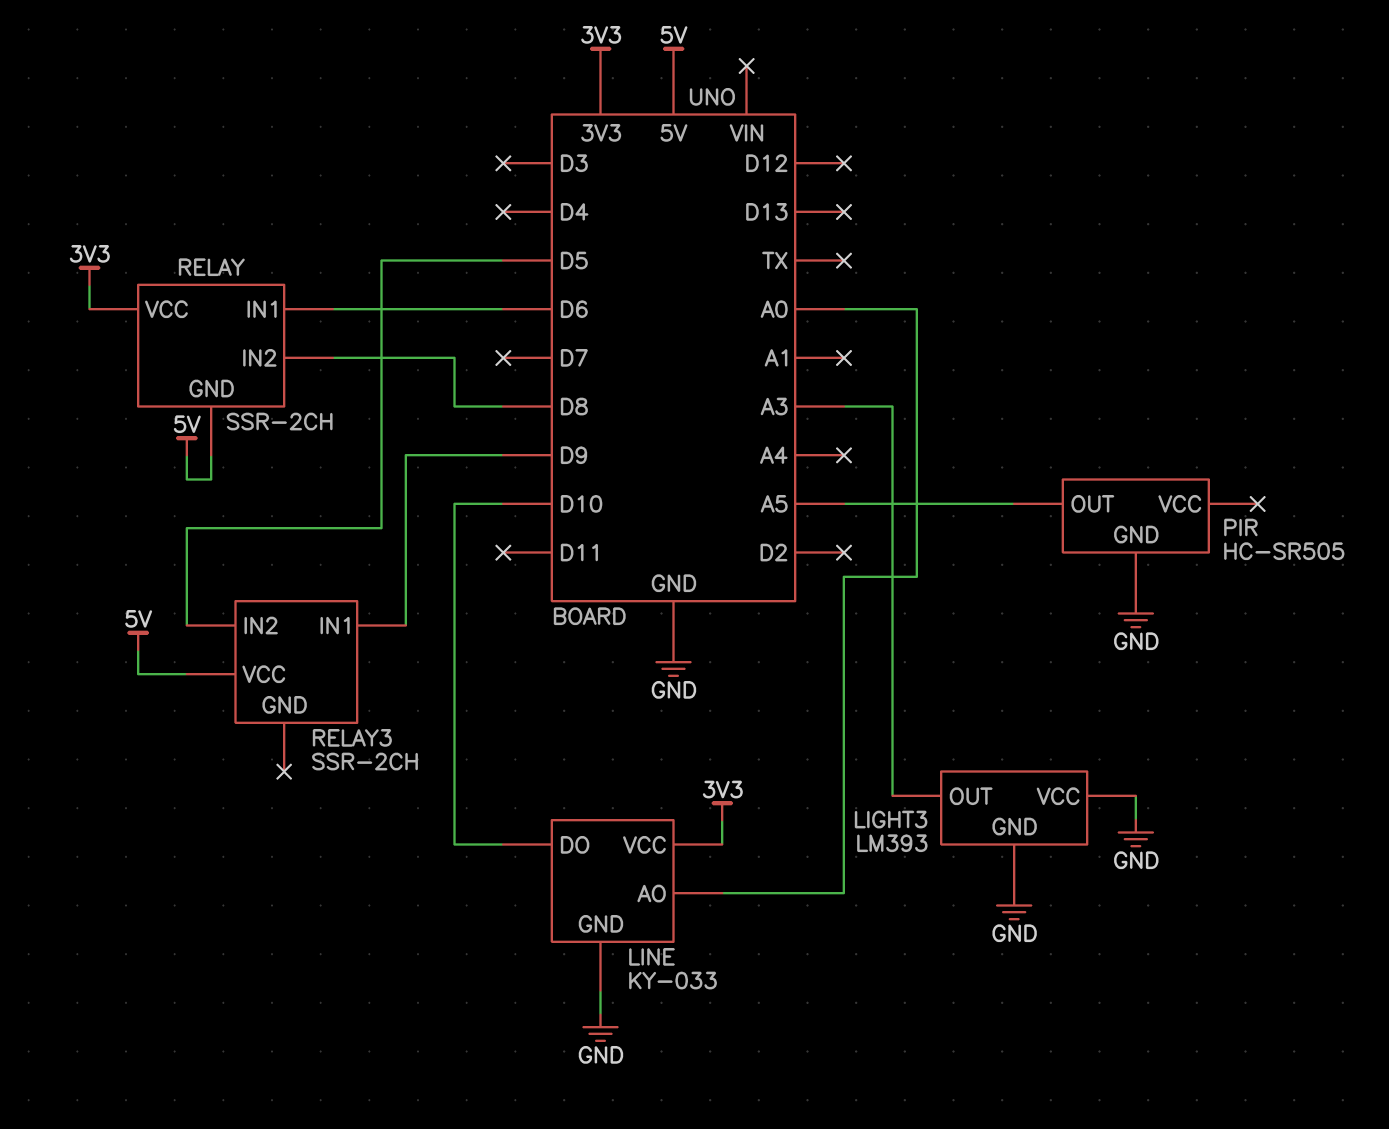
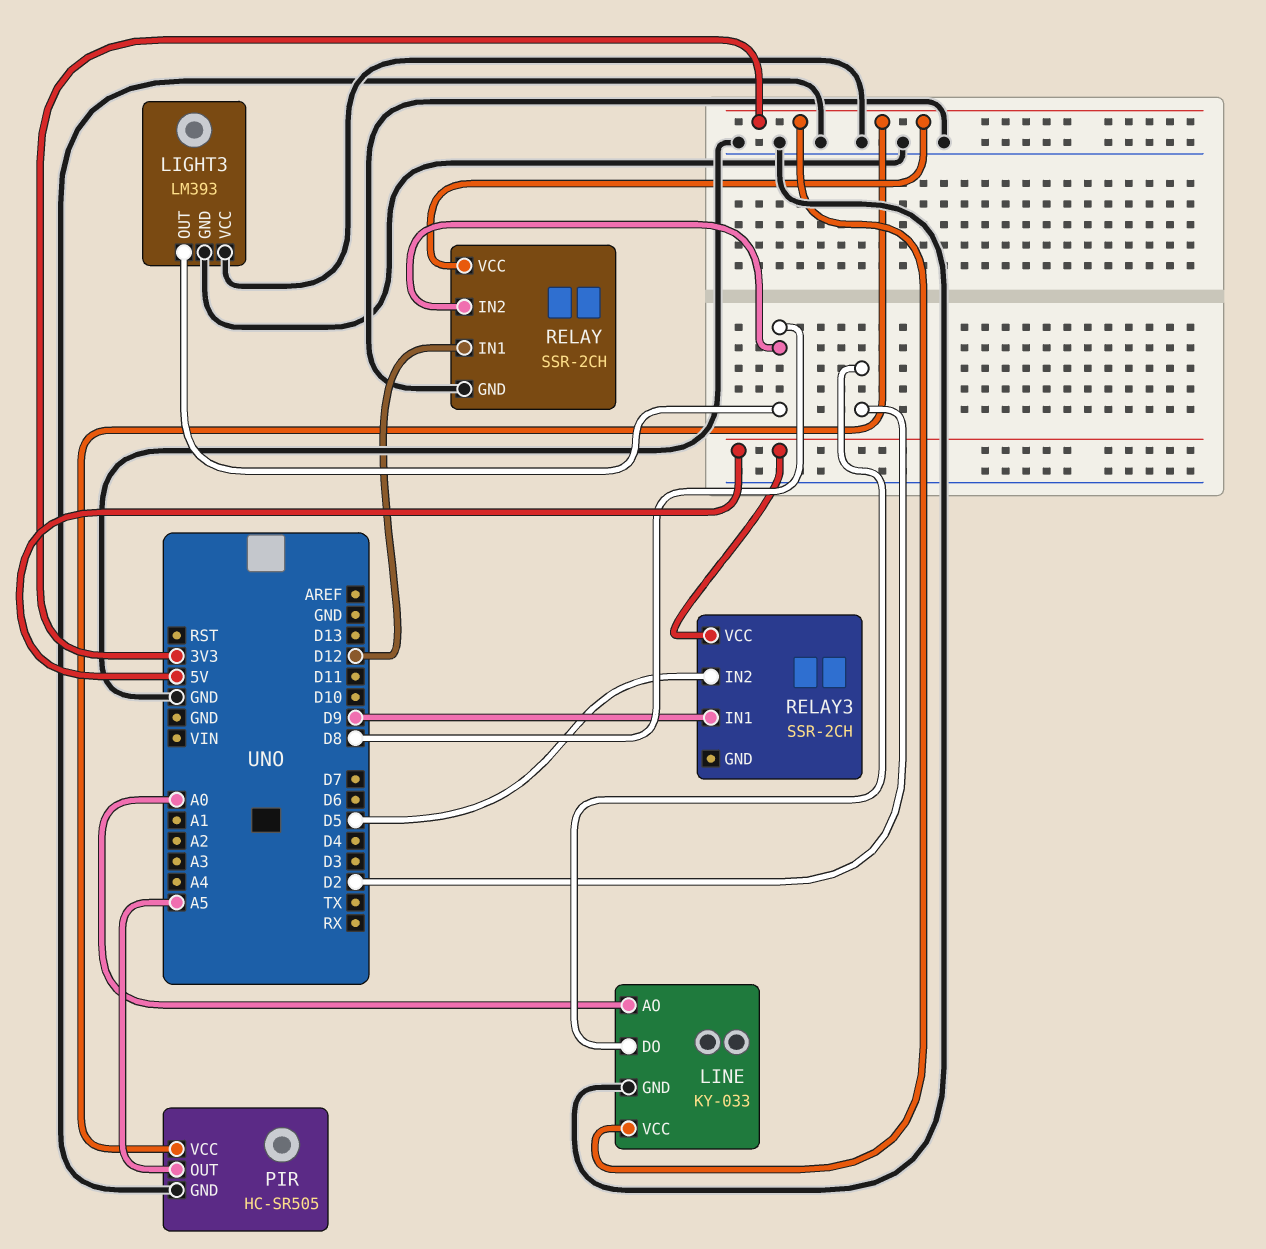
LIGHT3 pin OUT: A3 -> D8
LINE pin DO: D10 -> D2
PIR pin VCC: none -> 3V3
RELAY pin GND: 5V -> GND
RELAY pin IN1: D6 -> D12

